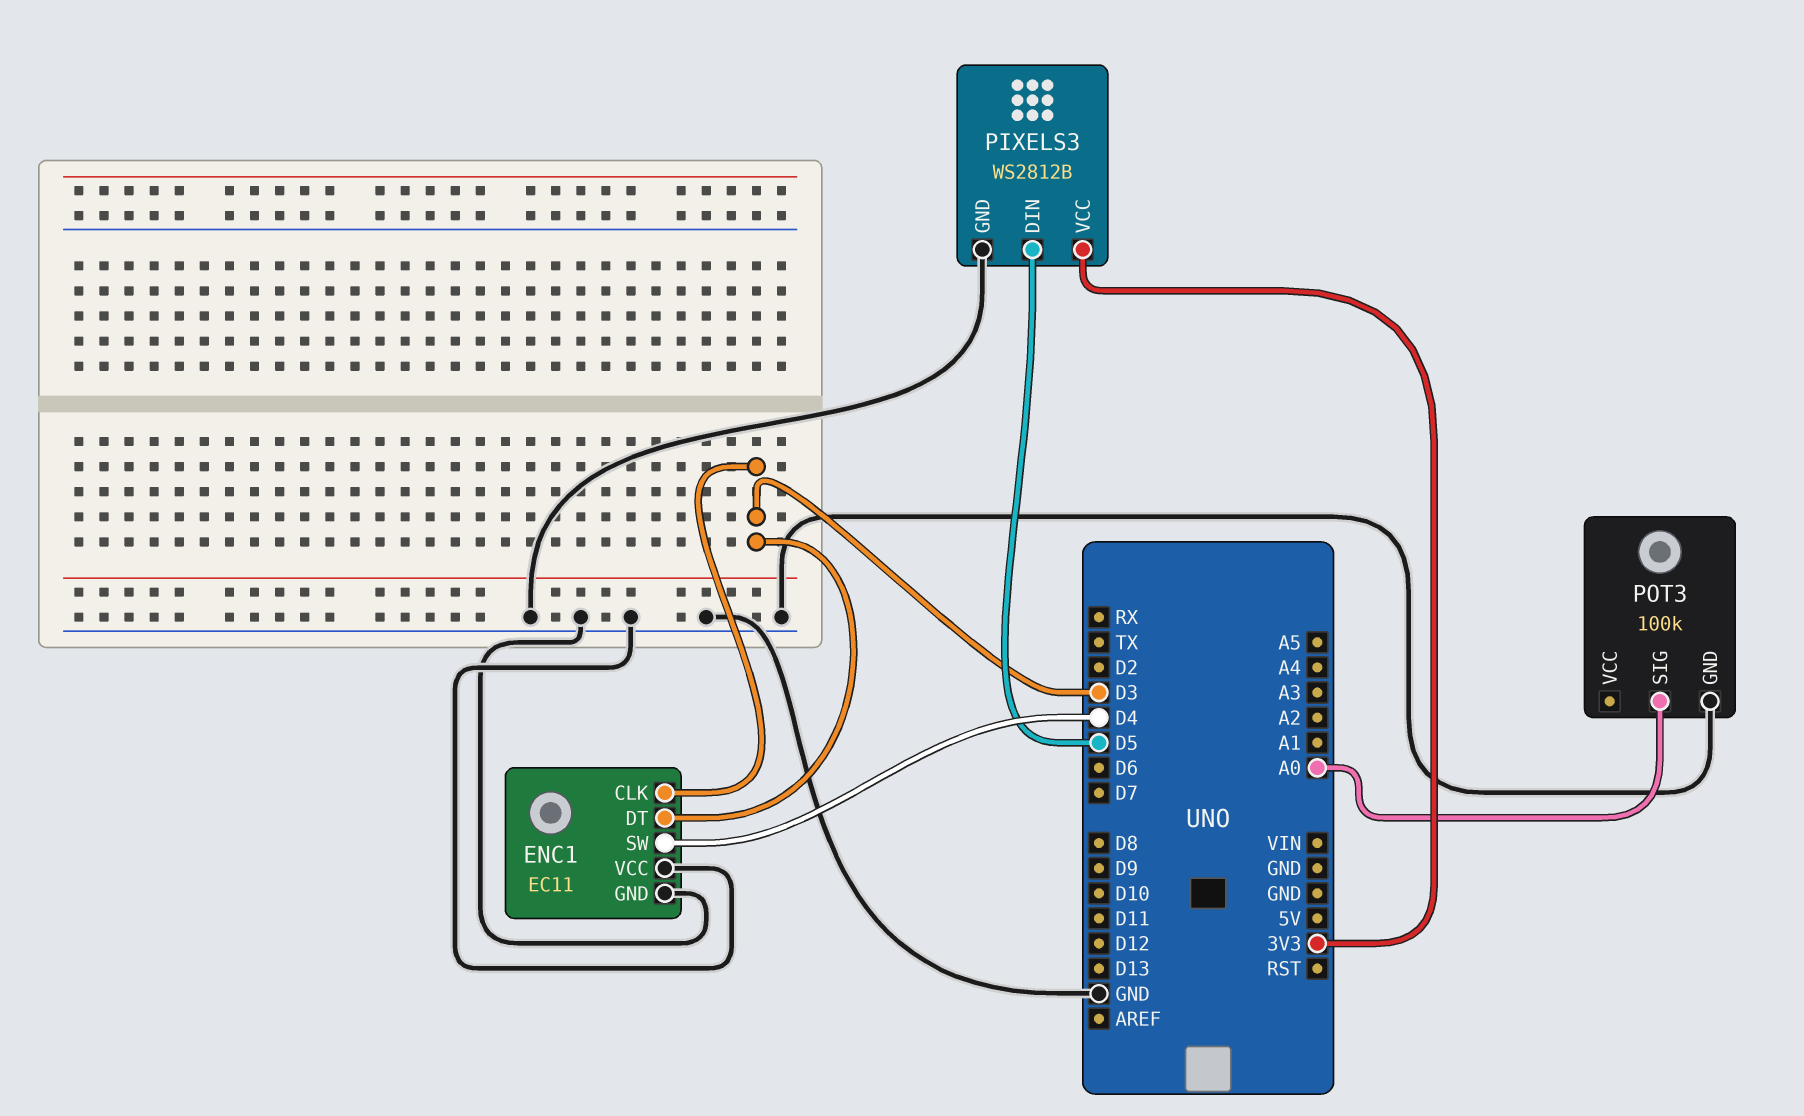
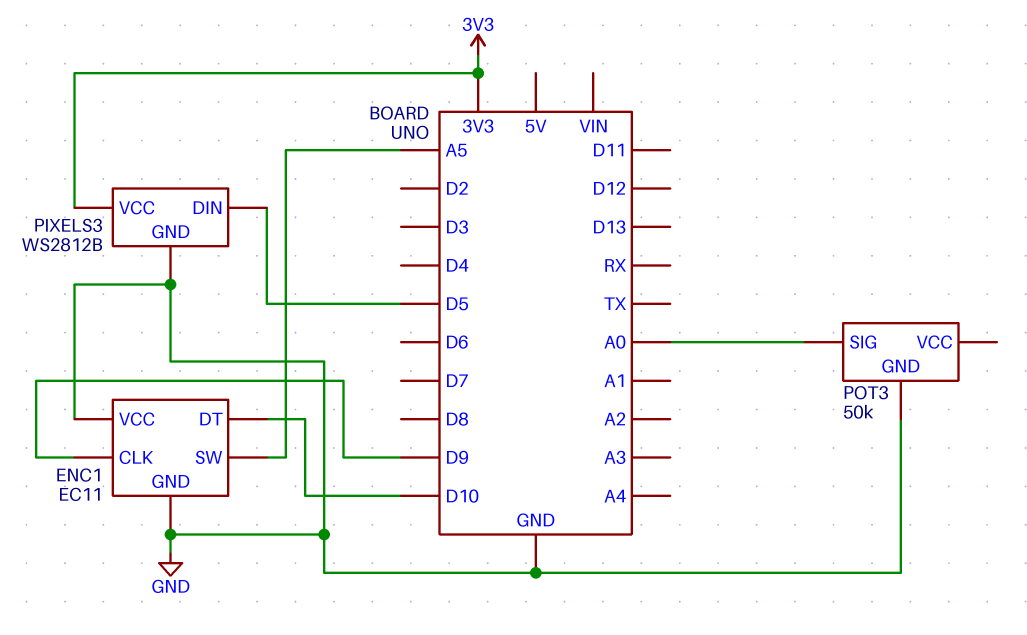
ENC1 pin CLK: D3 -> D9
ENC1 pin DT: D3 -> D10
ENC1 pin SW: D4 -> A5
POT3: 100k -> 50k

